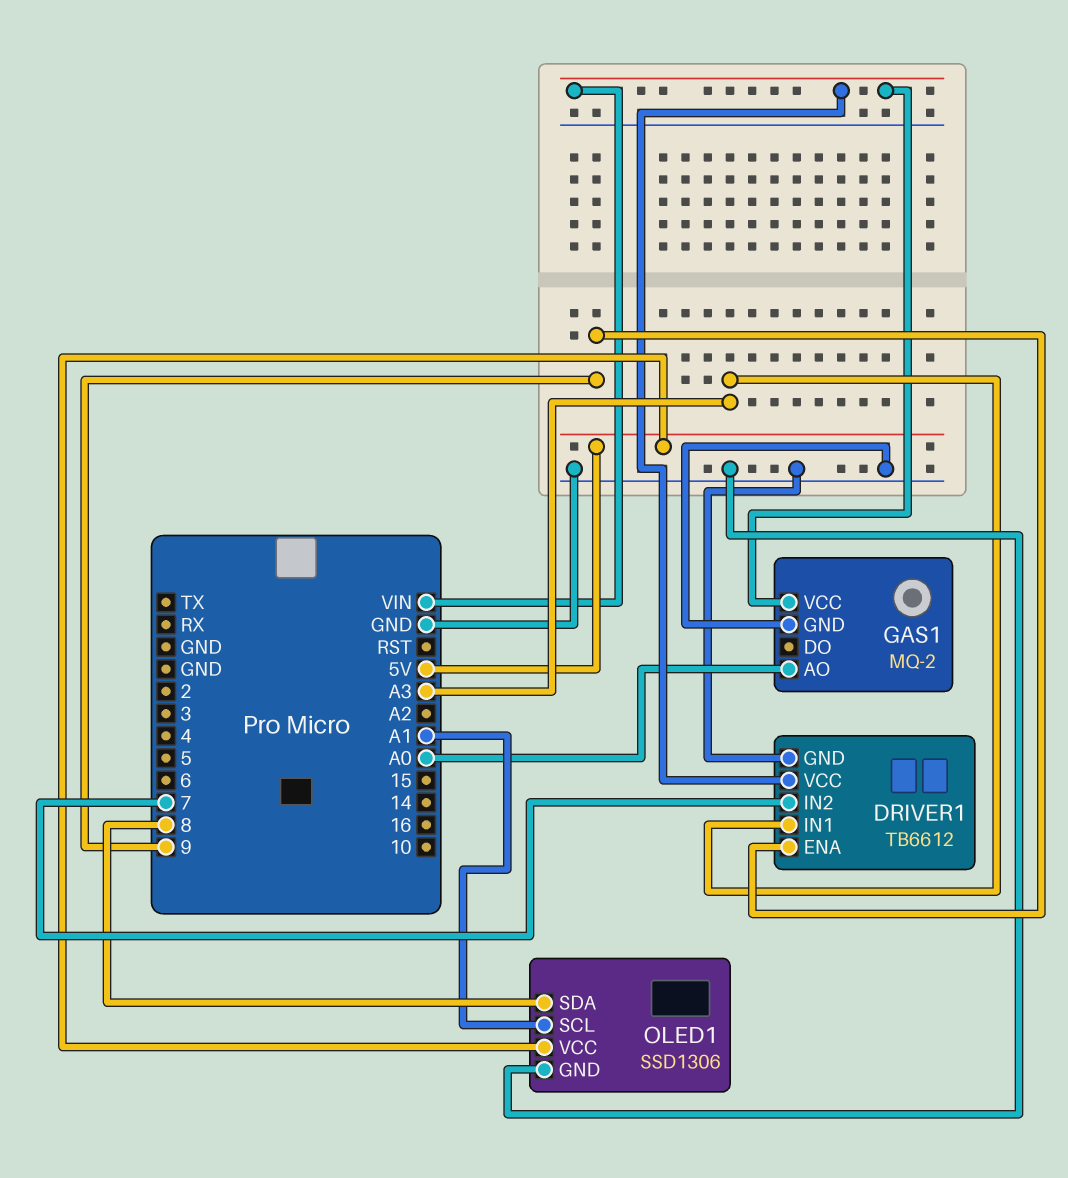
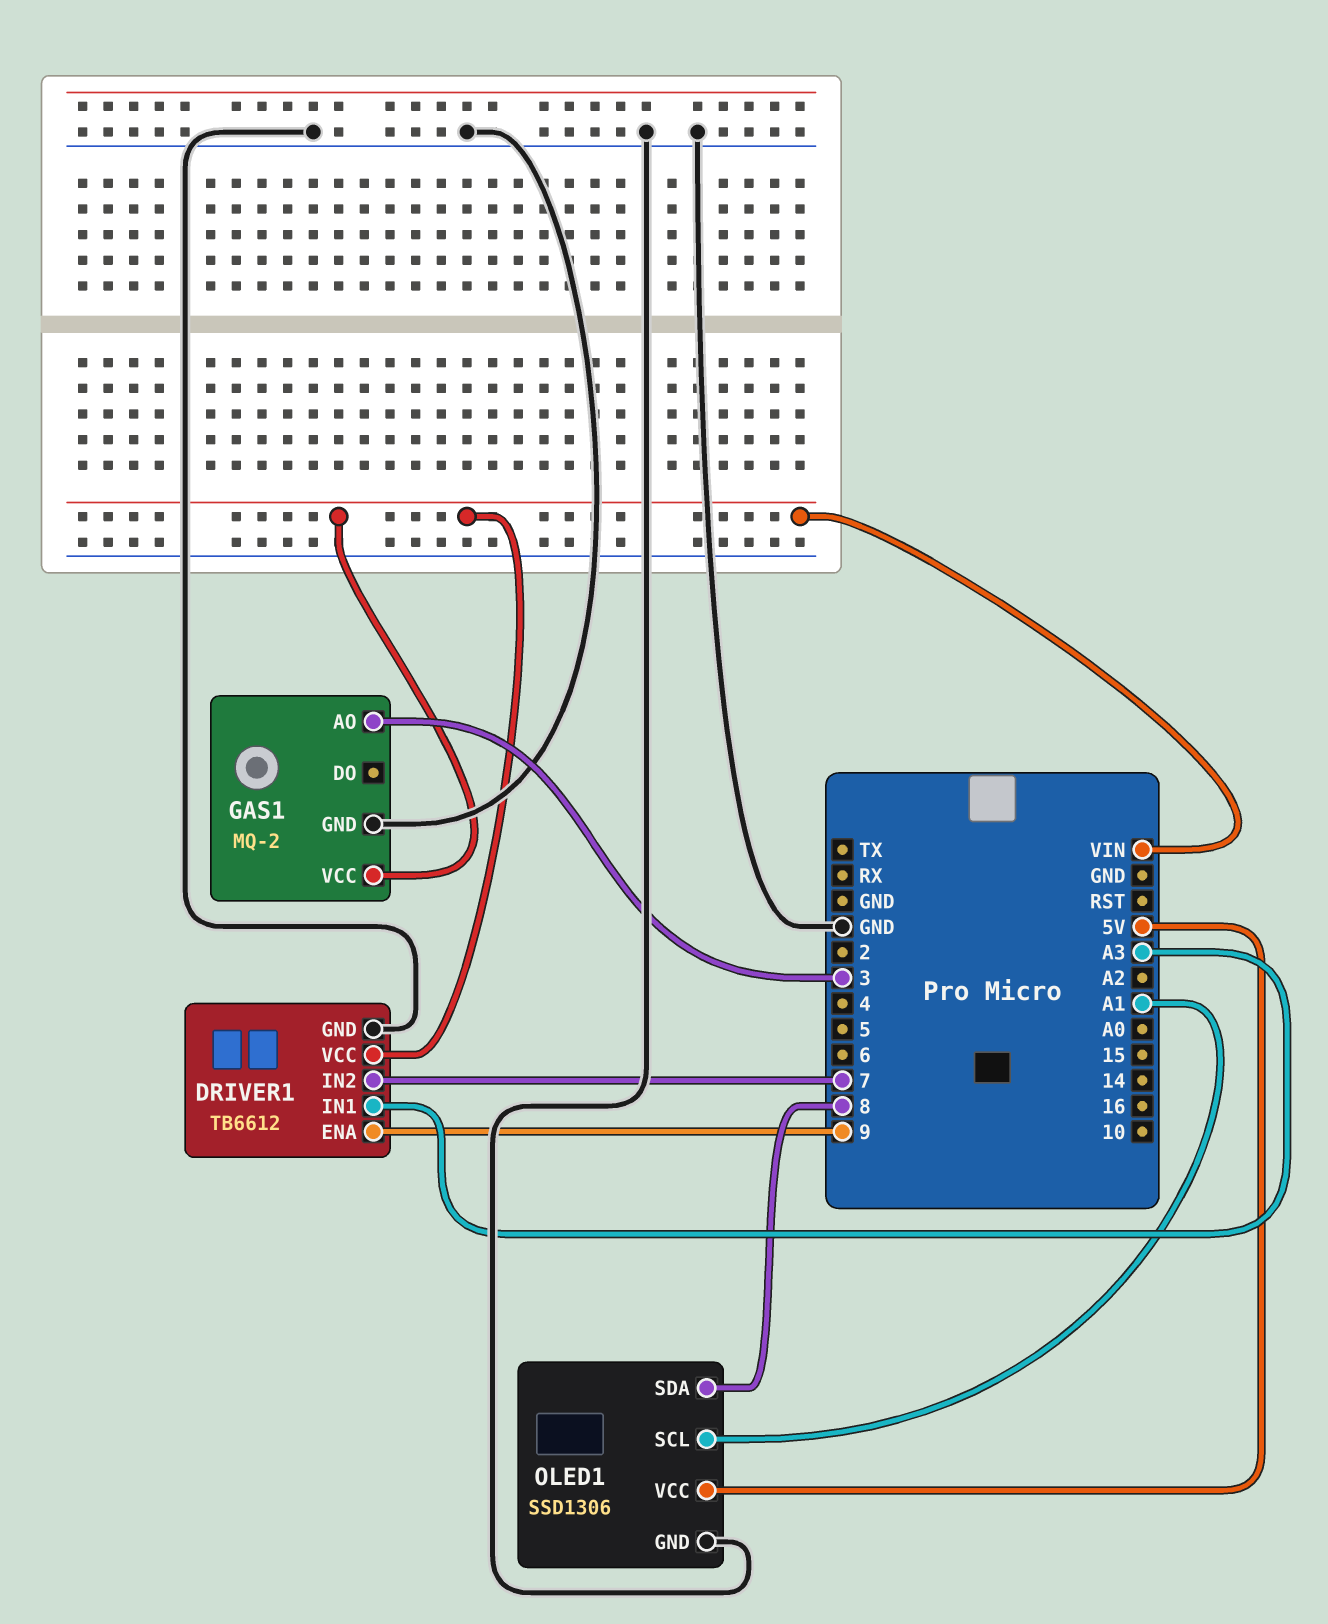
GAS1 pin AO: A0 -> 3

